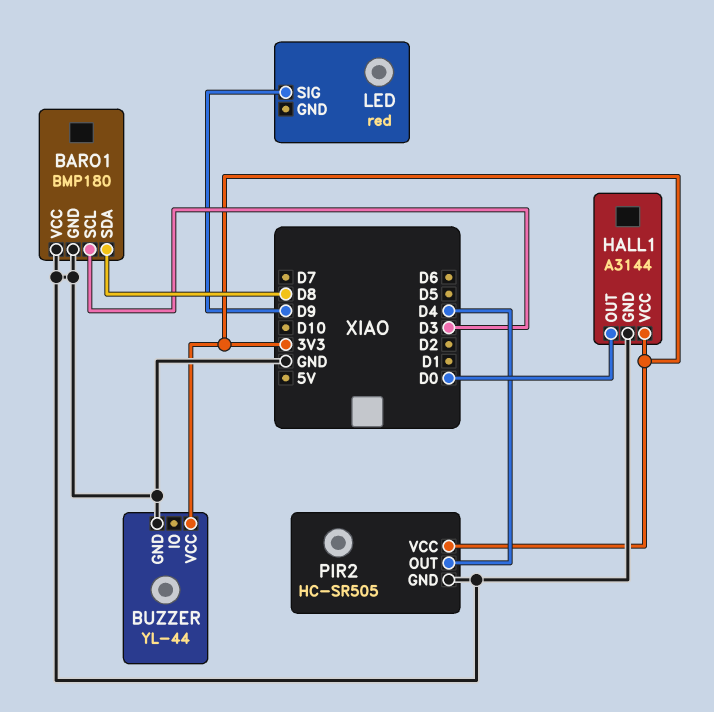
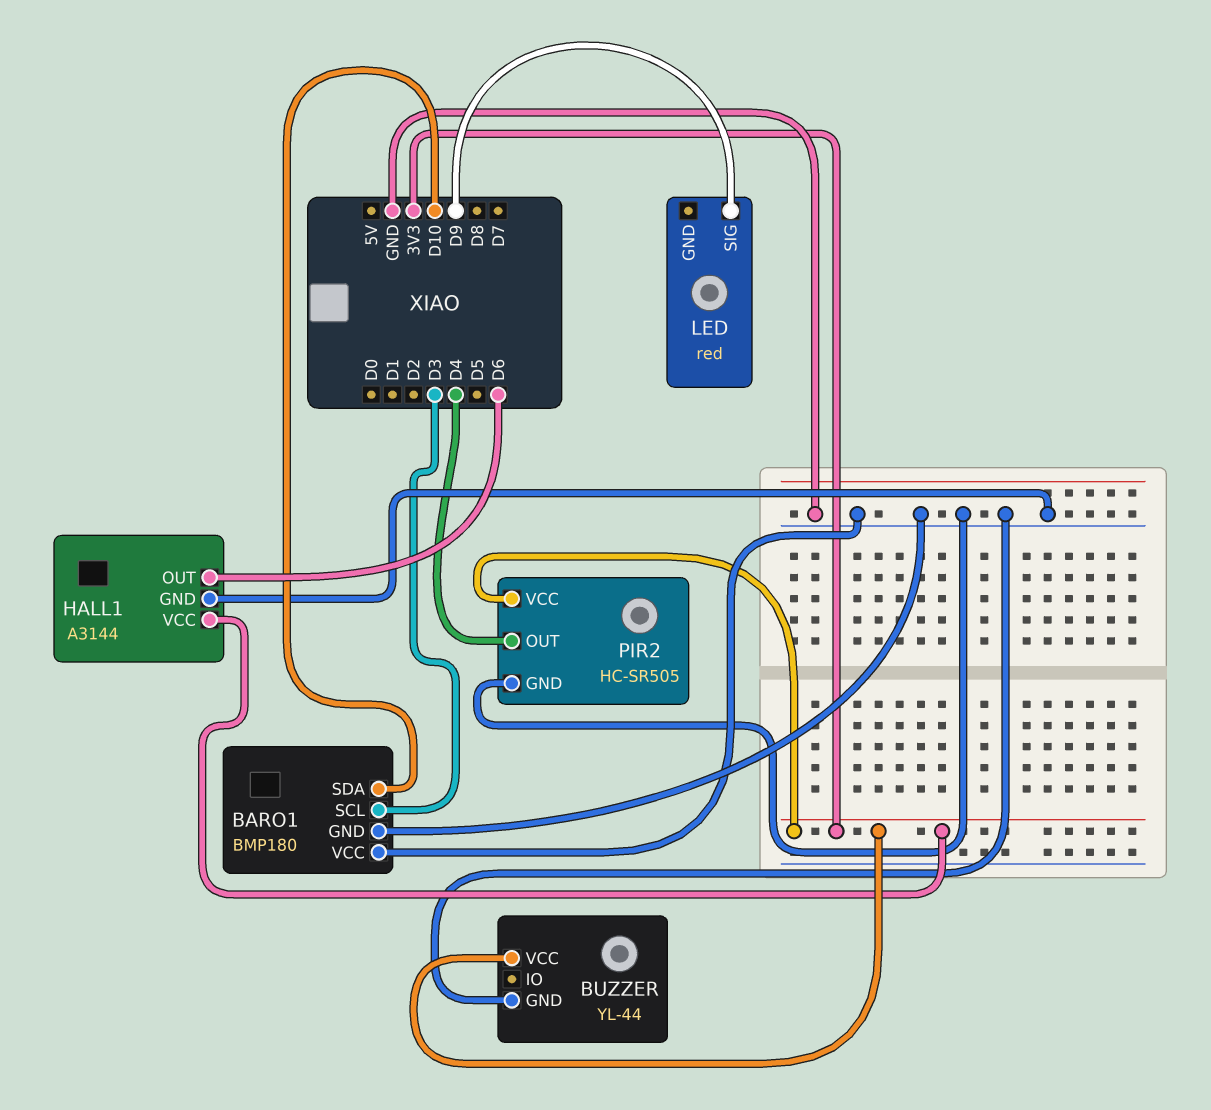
BARO1 pin SDA: D8 -> D10
HALL1 pin OUT: D0 -> D6

